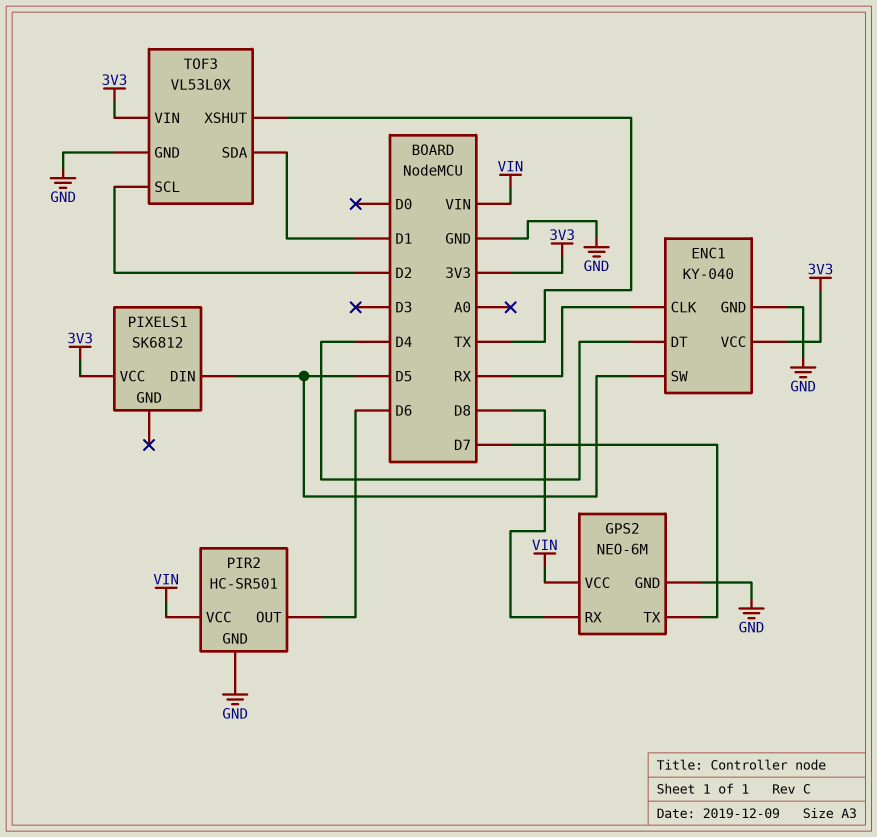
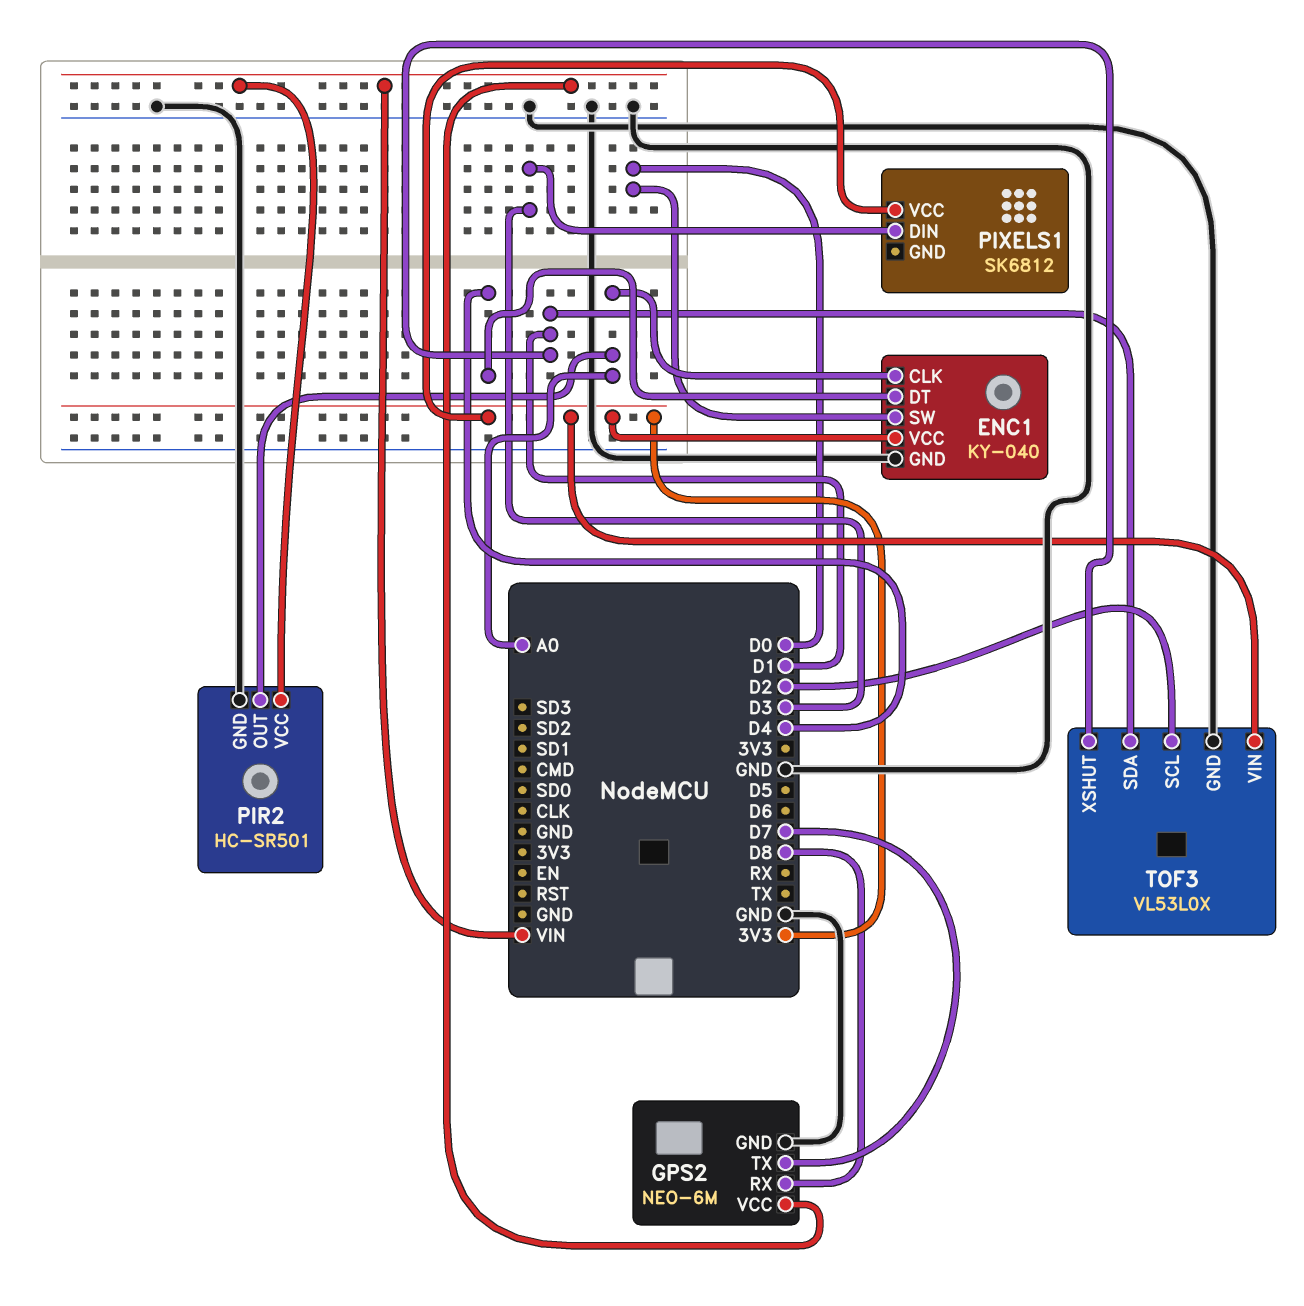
ENC1 pin CLK: RX -> A0
ENC1 pin SW: D5 -> D0
PIR2 pin OUT: D6 -> A0
PIXELS1 pin DIN: D5 -> D3
TOF3 pin XSHUT: TX -> D1

